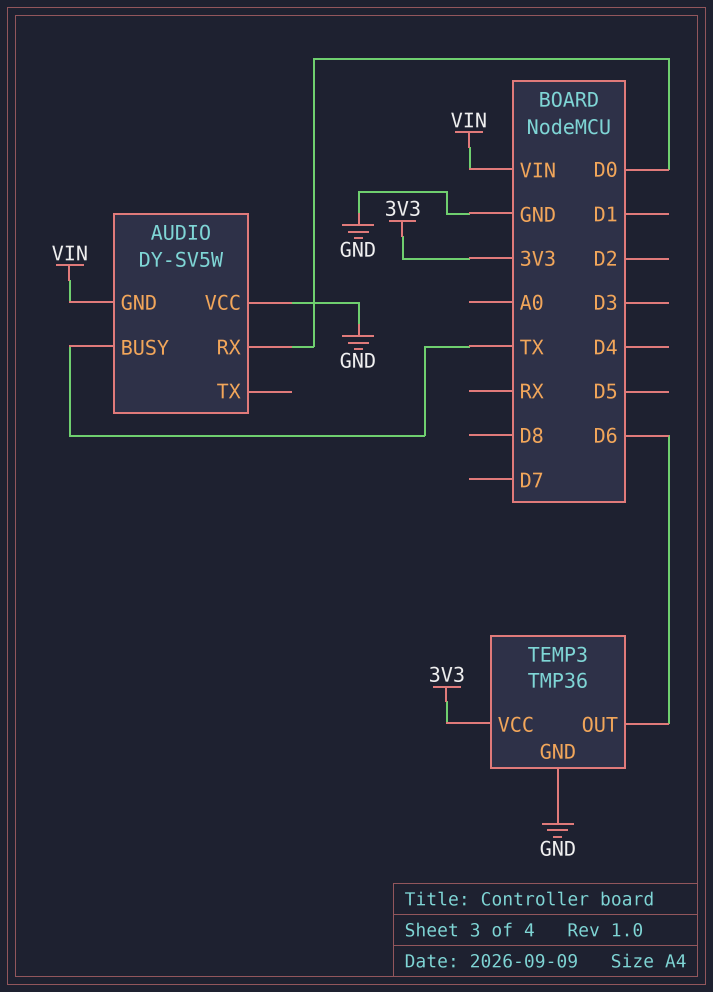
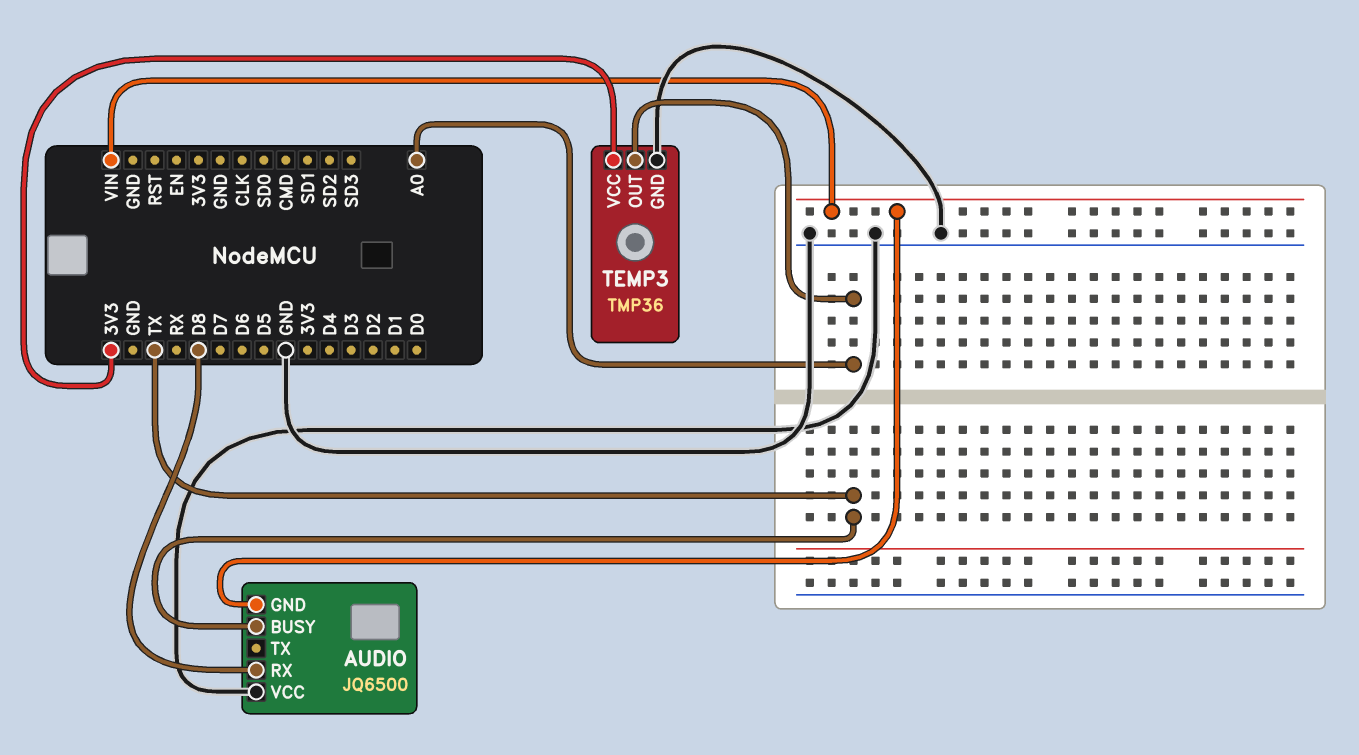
AUDIO: DY-SV5W -> JQ6500
AUDIO pin RX: D0 -> D8
TEMP3 pin OUT: D6 -> A0

